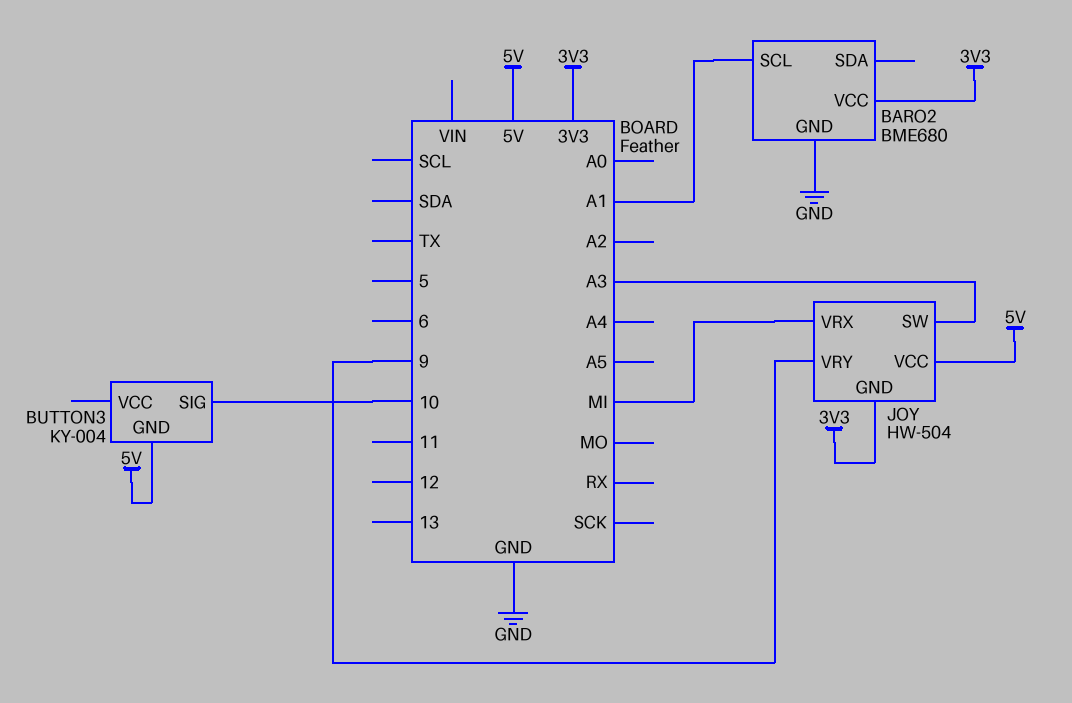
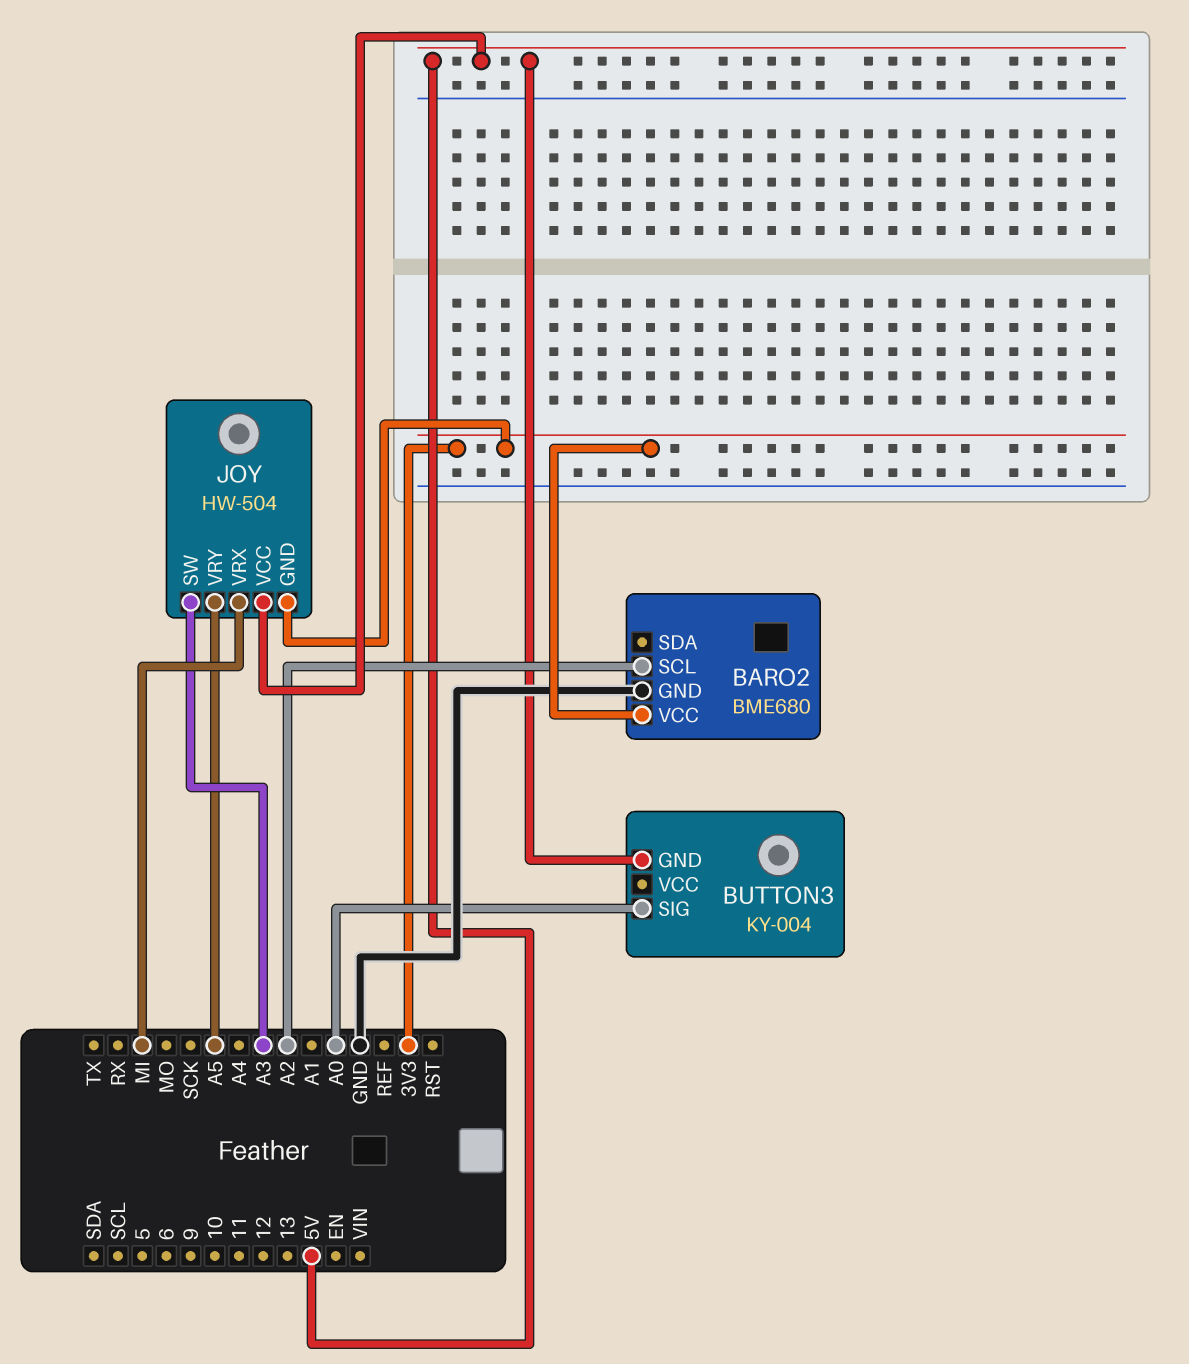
BARO2 pin SCL: A1 -> A2
BUTTON3 pin SIG: 10 -> A0
JOY pin VRY: 9 -> A5

